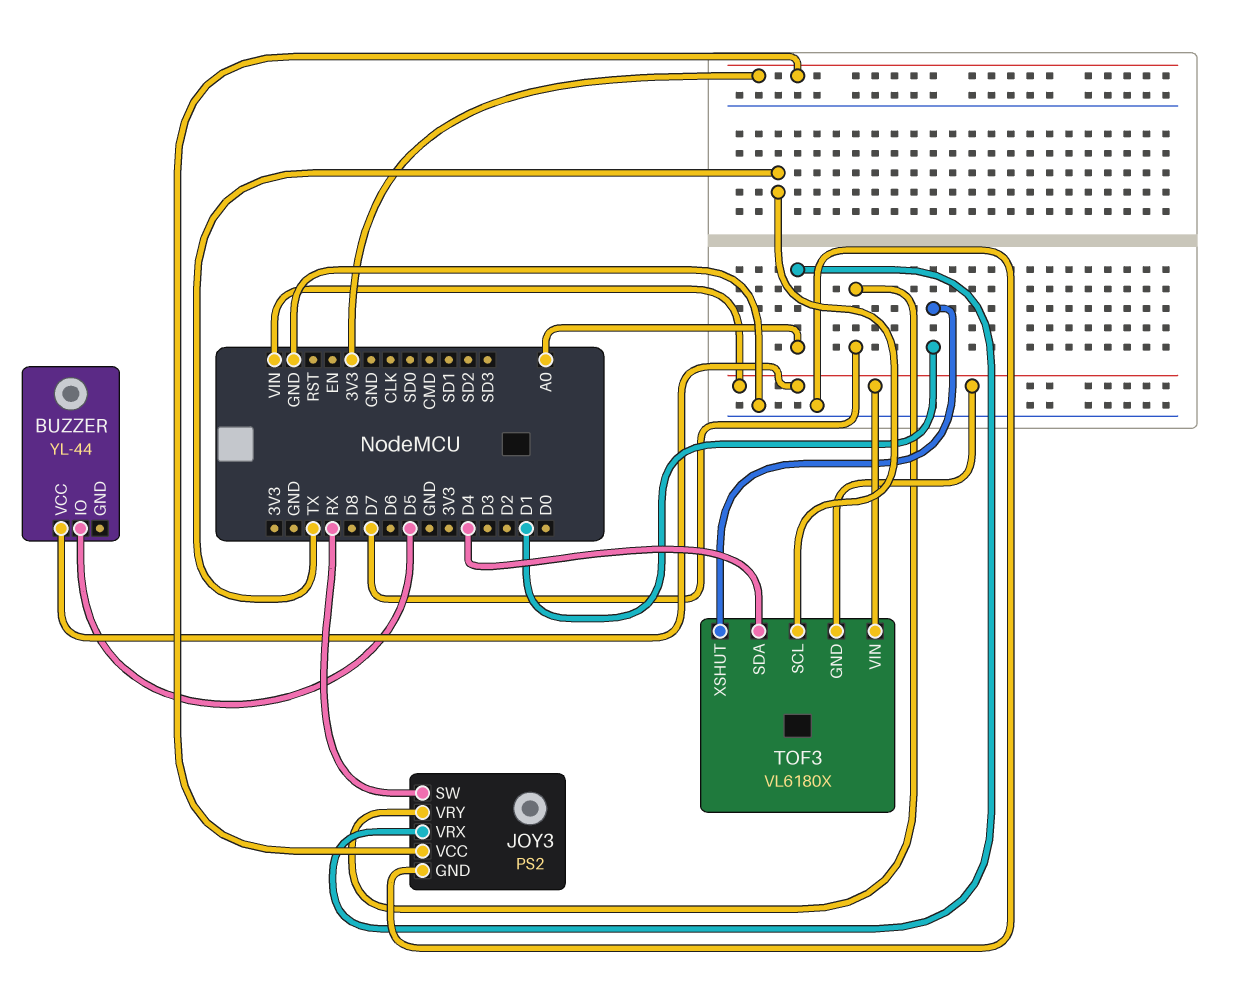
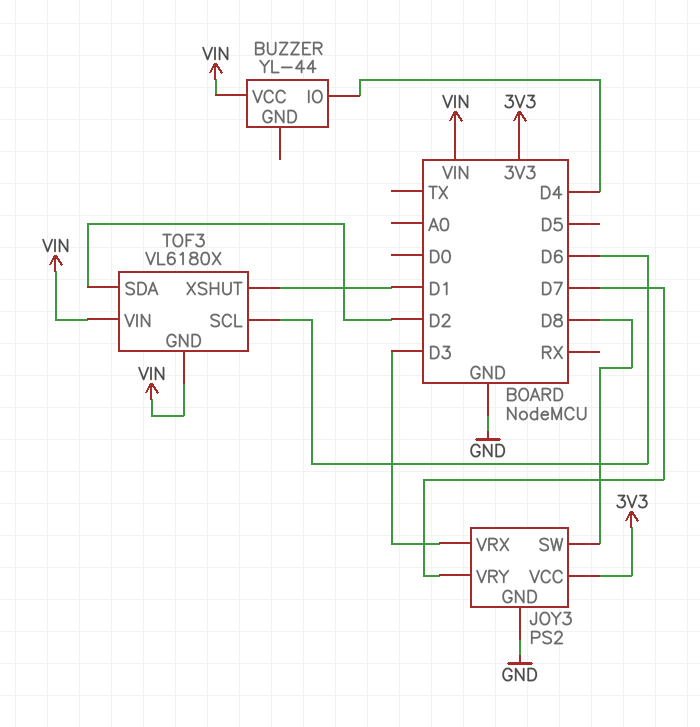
BUZZER pin IO: D5 -> D4
JOY3 pin SW: RX -> D8
JOY3 pin VRX: A0 -> D3
TOF3 pin SCL: TX -> D6
TOF3 pin SDA: D4 -> D2

